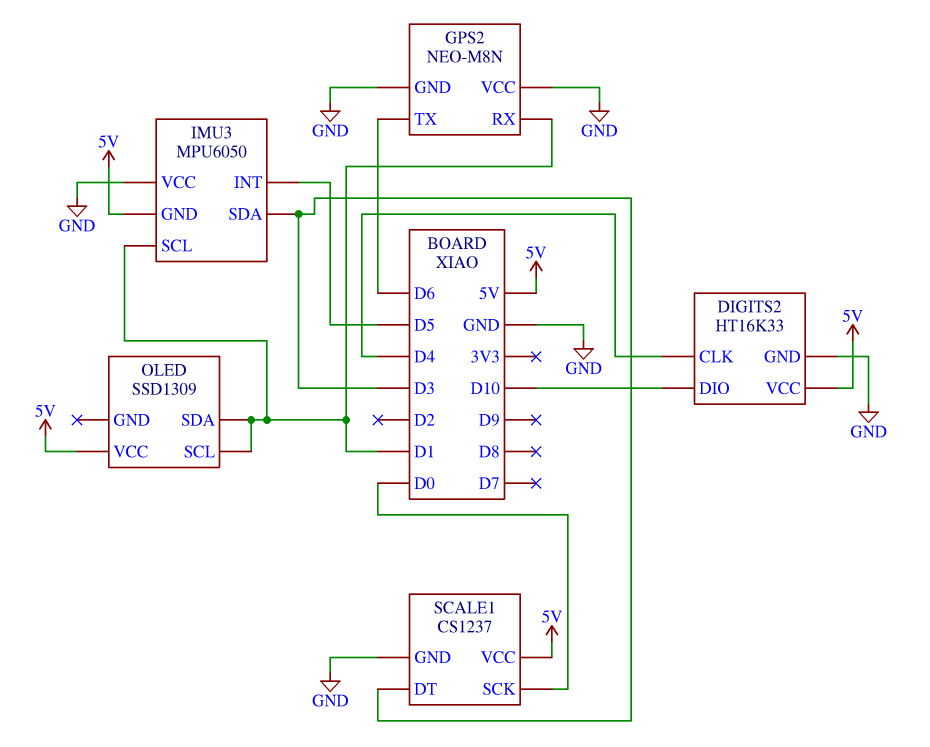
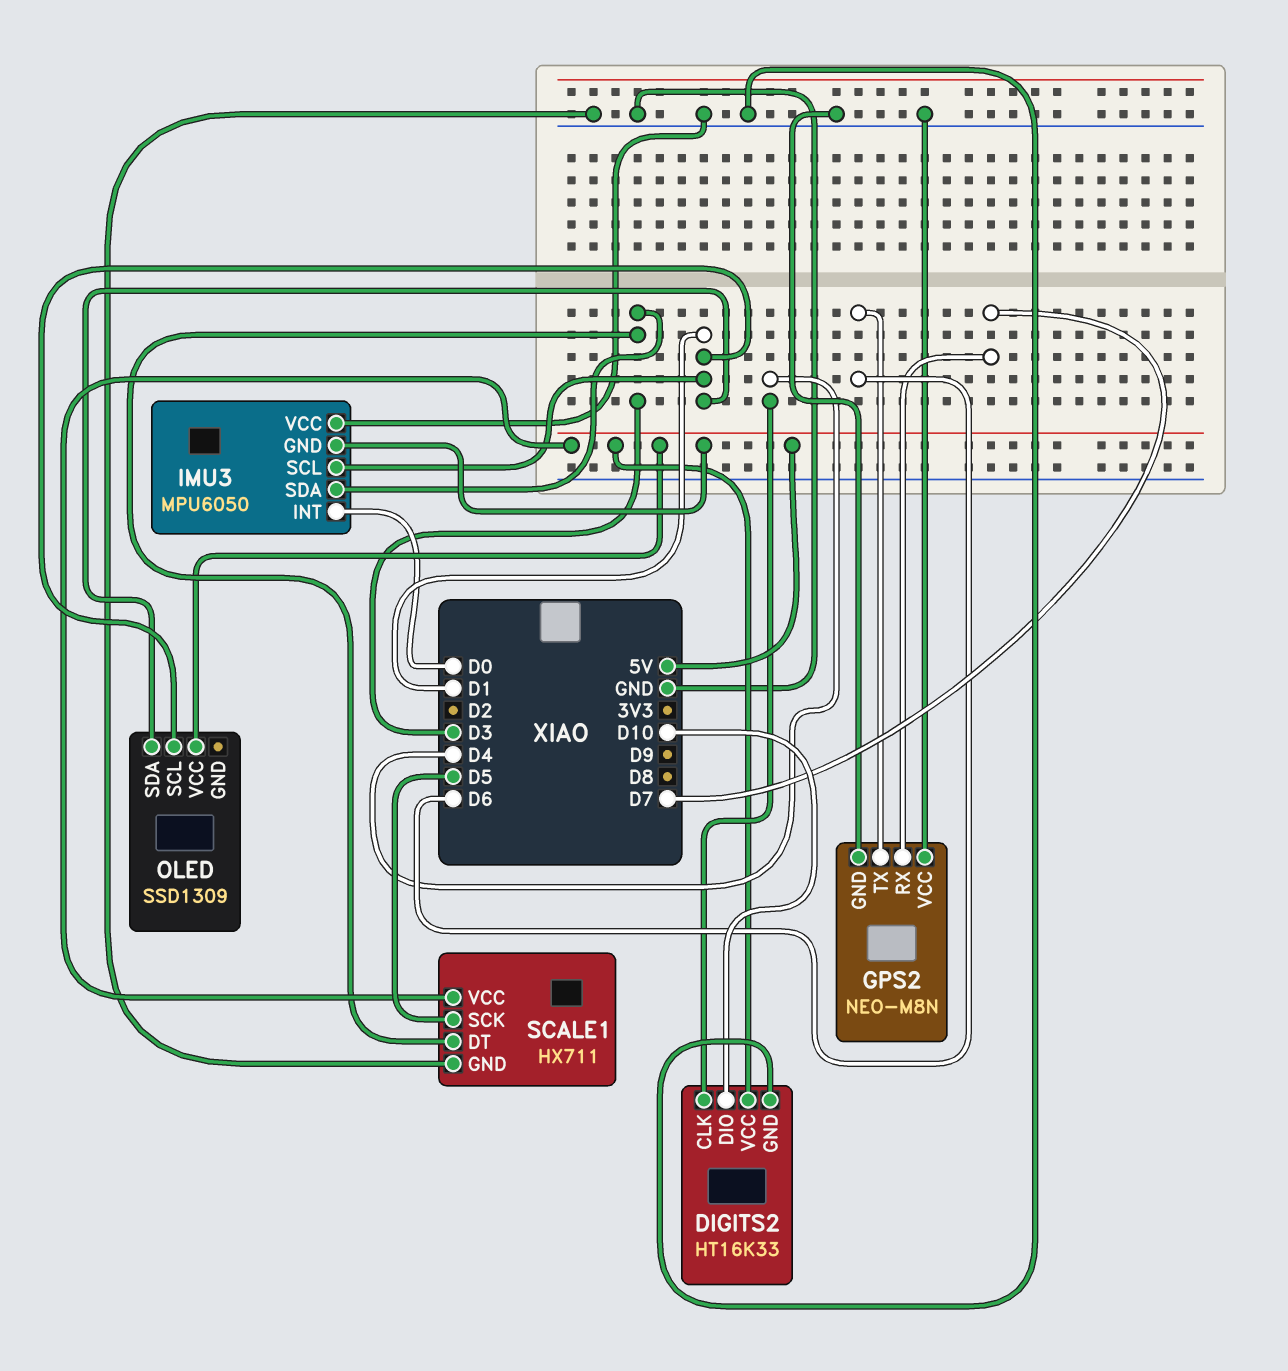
GPS2 pin RX: D1 -> D7
IMU3 pin INT: D5 -> D0
SCALE1: CS1237 -> HX711
SCALE1 pin SCK: D0 -> D5

